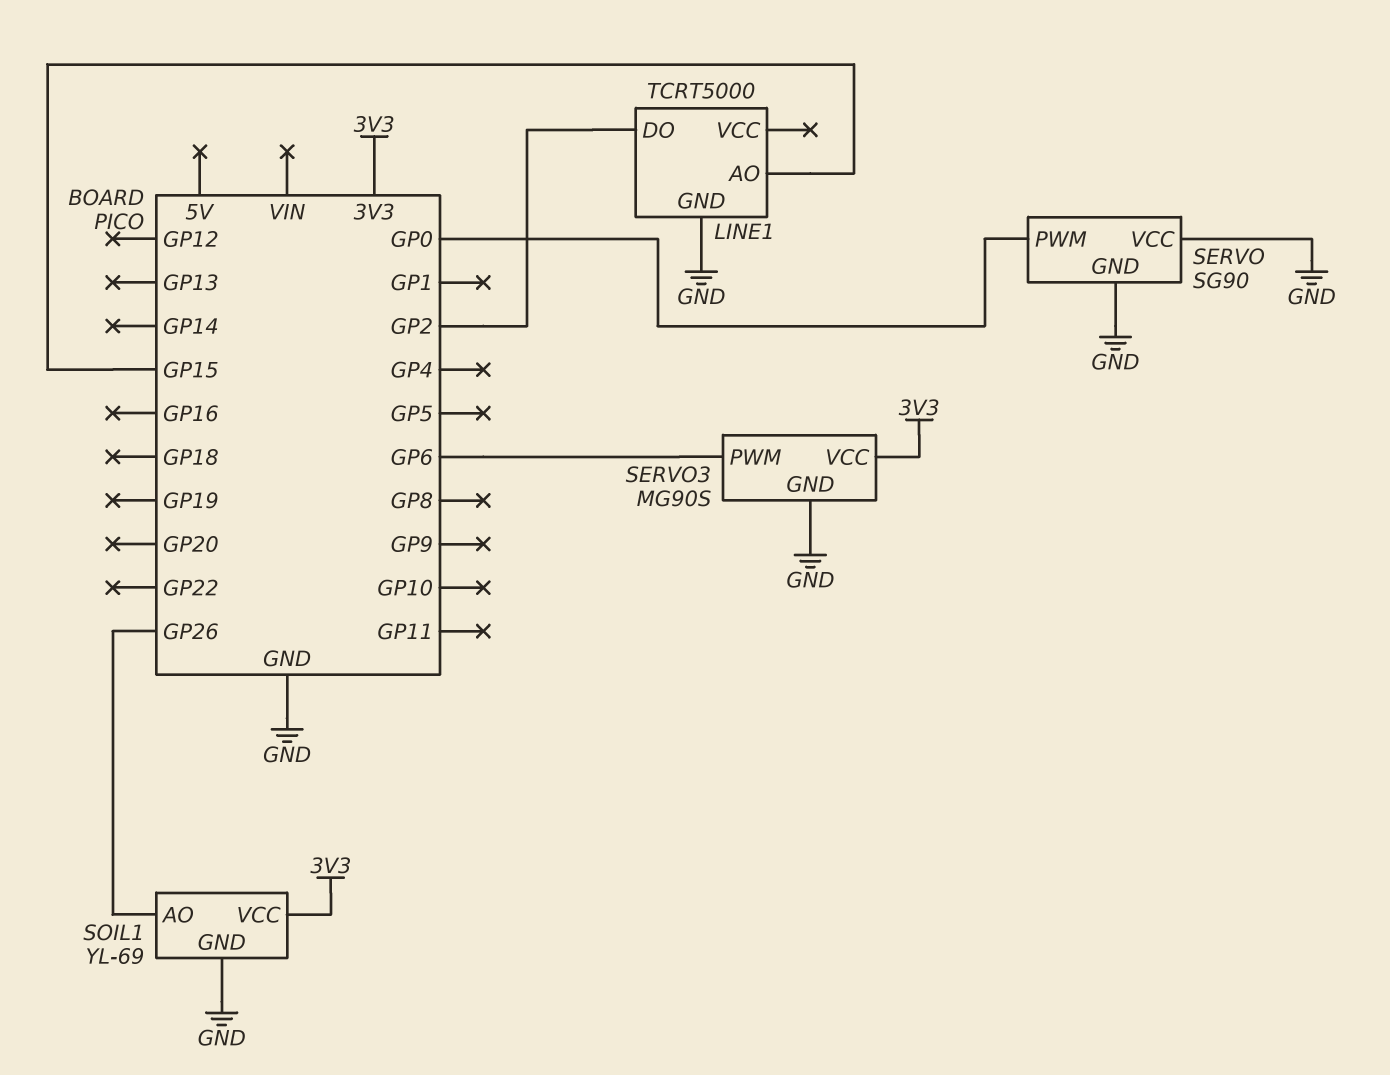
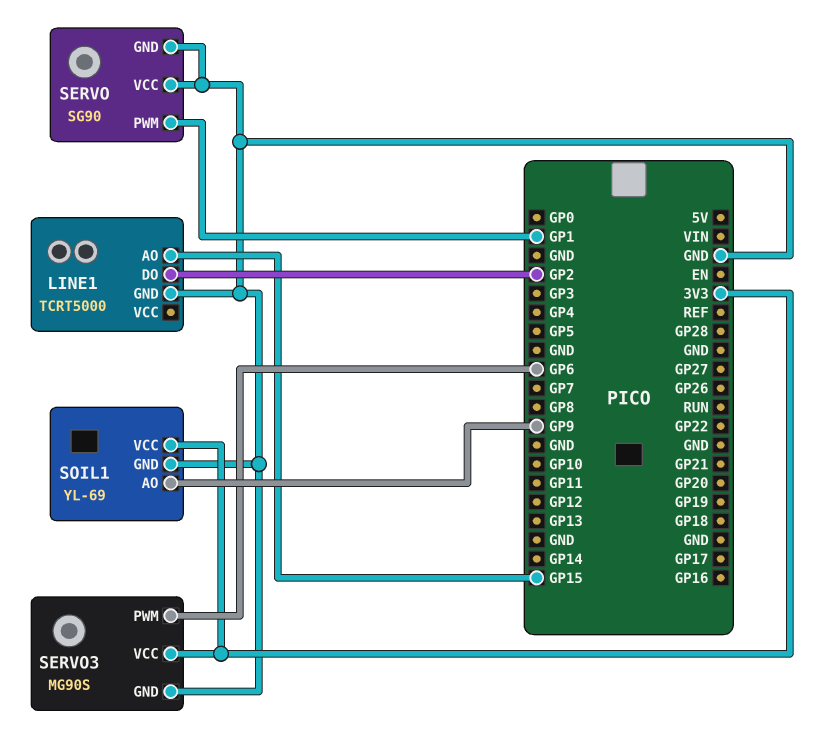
SERVO pin PWM: GP0 -> GP1
SOIL1 pin AO: GP26 -> GP9

